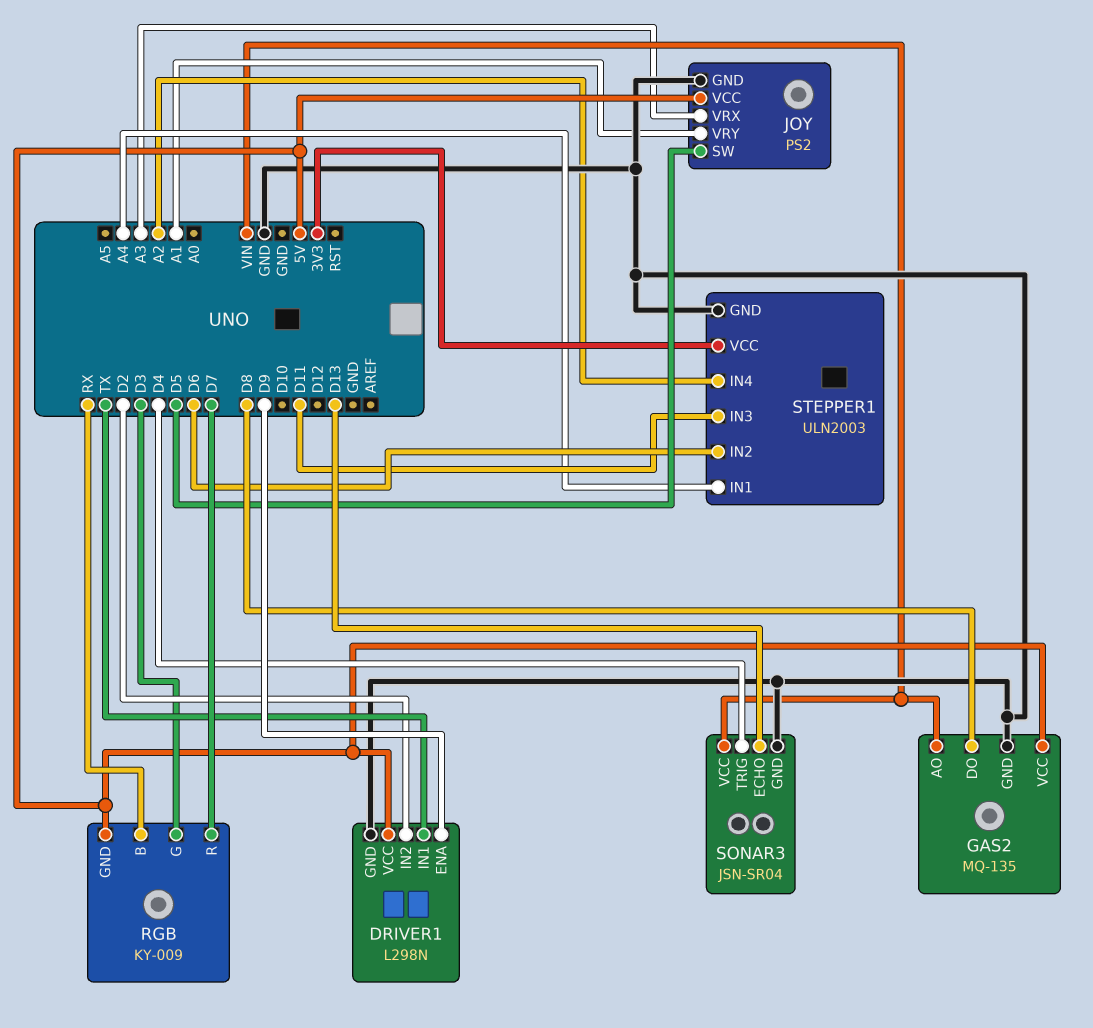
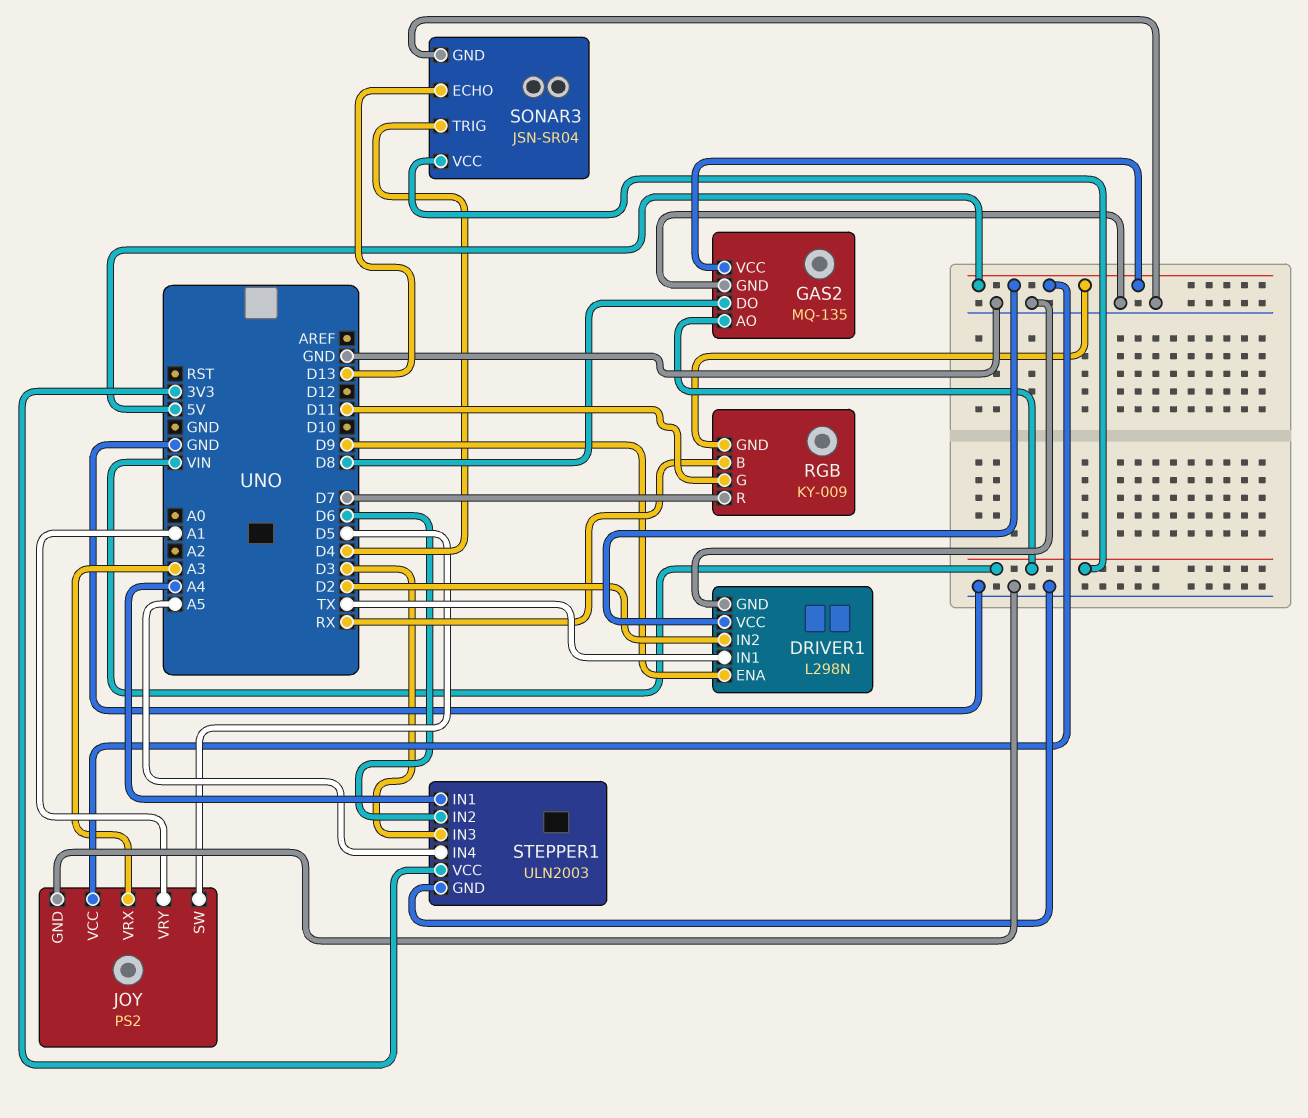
RGB pin G: D3 -> D11
STEPPER1 pin IN3: D11 -> D3
STEPPER1 pin IN4: A2 -> A5

